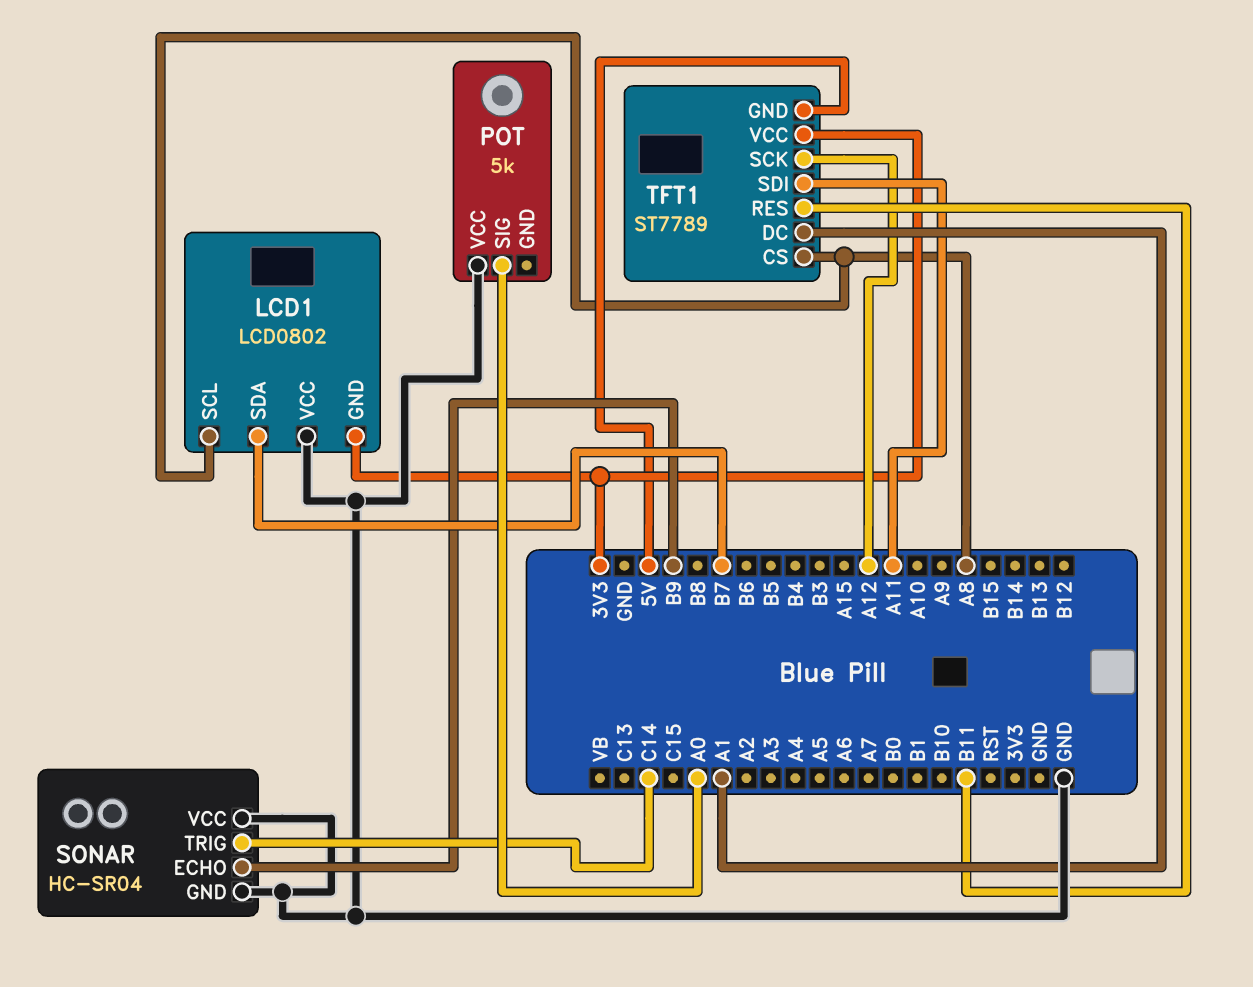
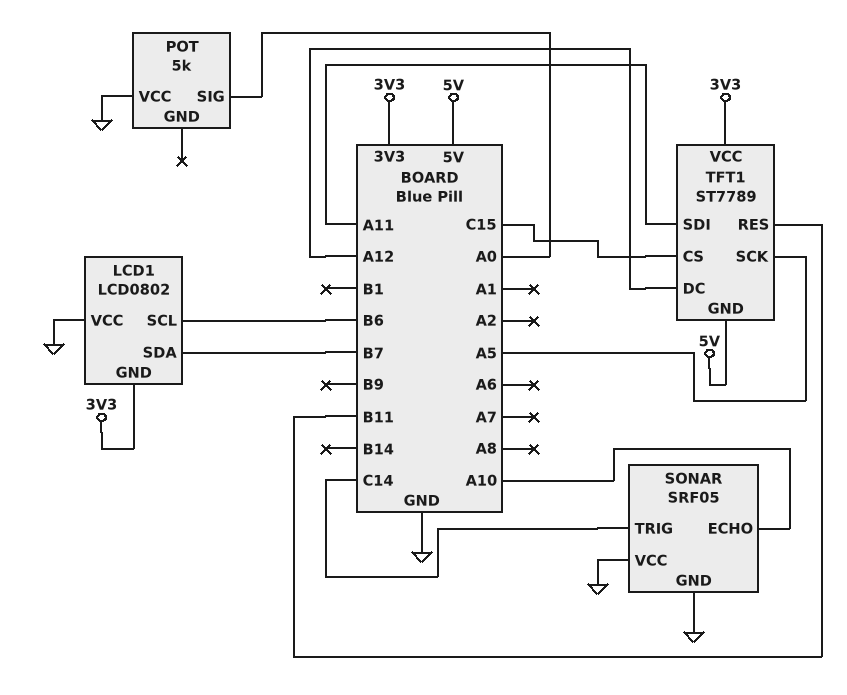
LCD1 pin SCL: A8 -> B6
SONAR: HC-SR04 -> SRF05
SONAR pin ECHO: B9 -> A10
TFT1 pin CS: A8 -> C15
TFT1 pin DC: A1 -> A12
TFT1 pin SCK: A12 -> A5

